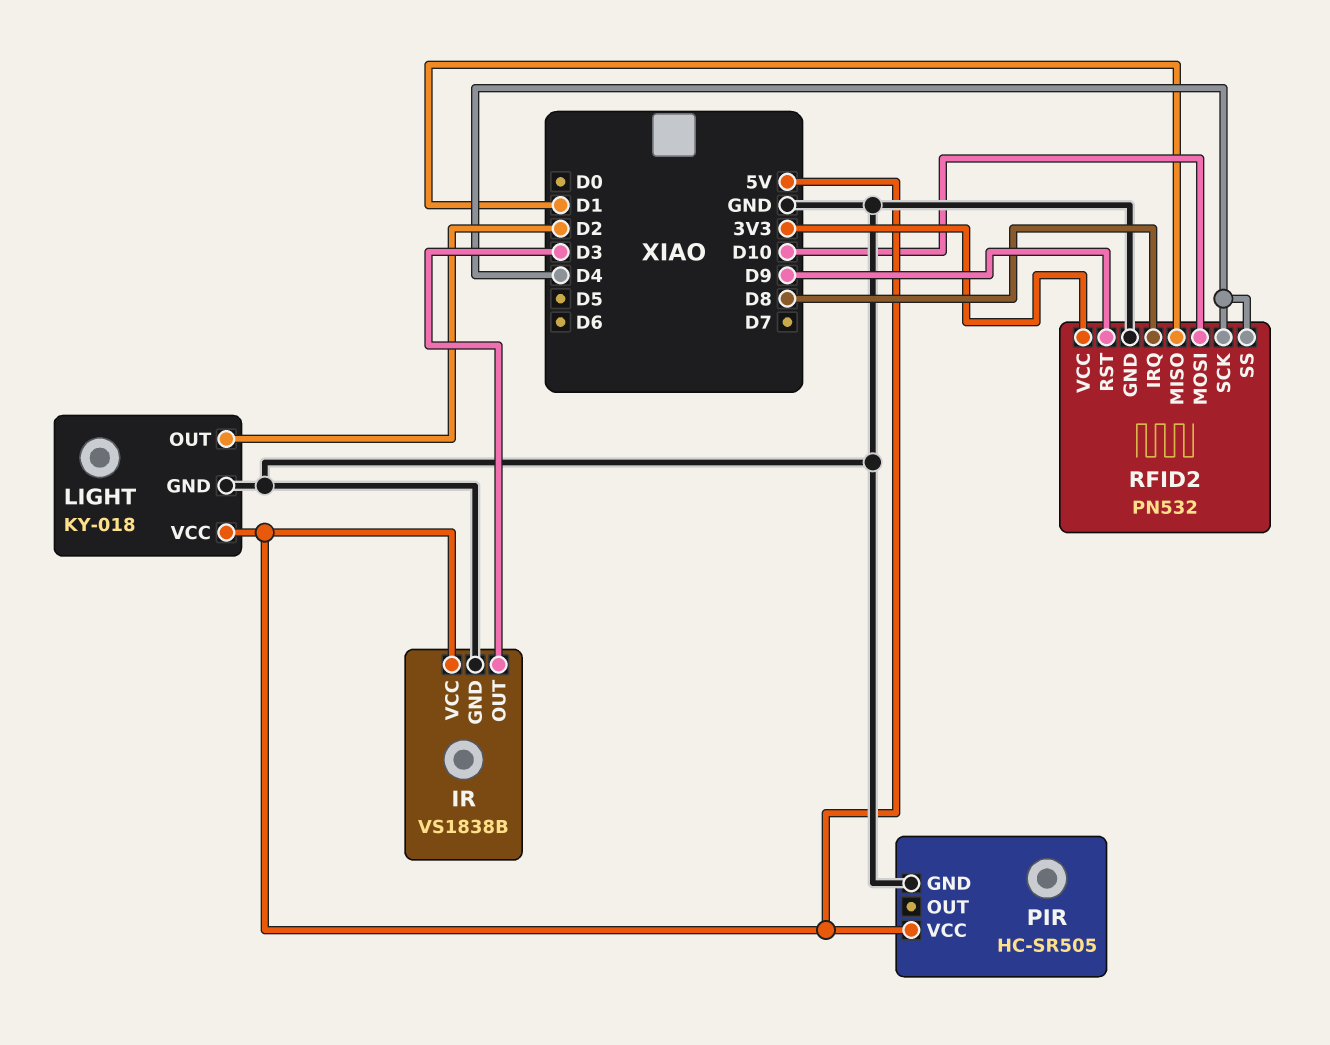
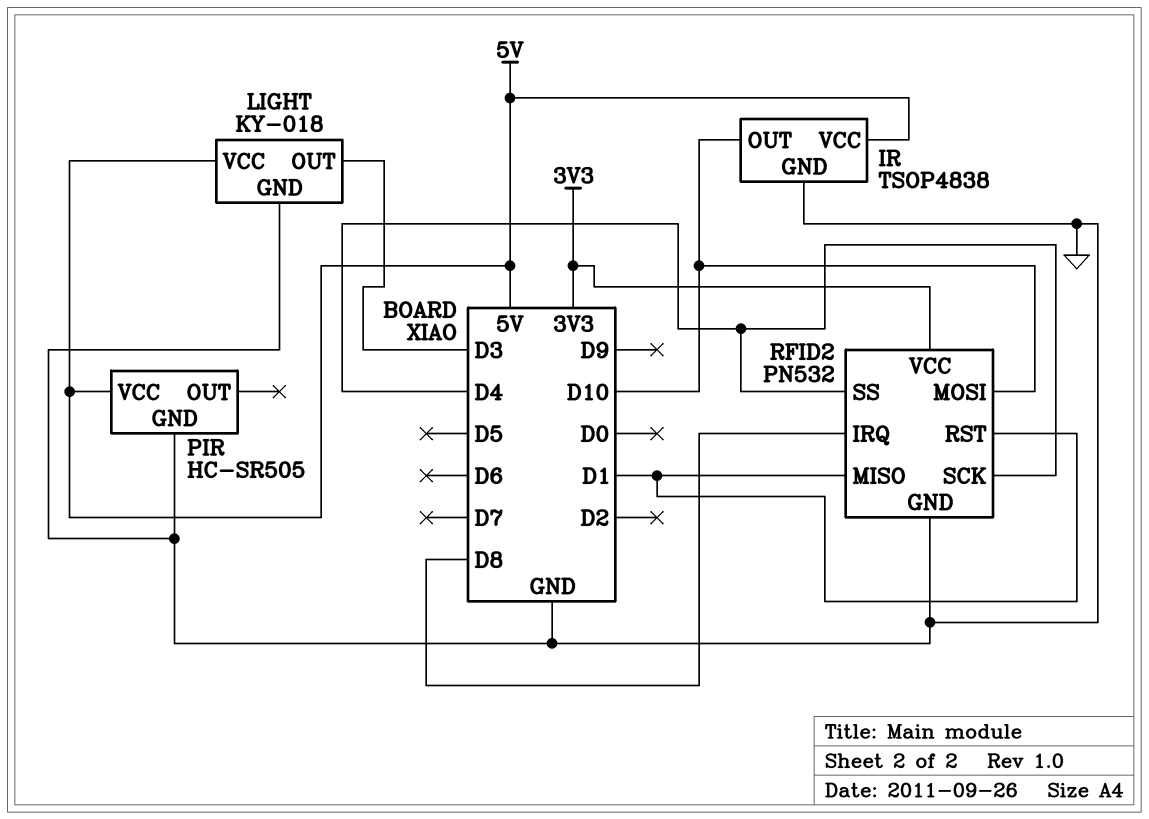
IR: VS1838B -> TSOP4838
IR pin OUT: D3 -> D10
LIGHT pin OUT: D2 -> D3
RFID2 pin RST: D9 -> D1

